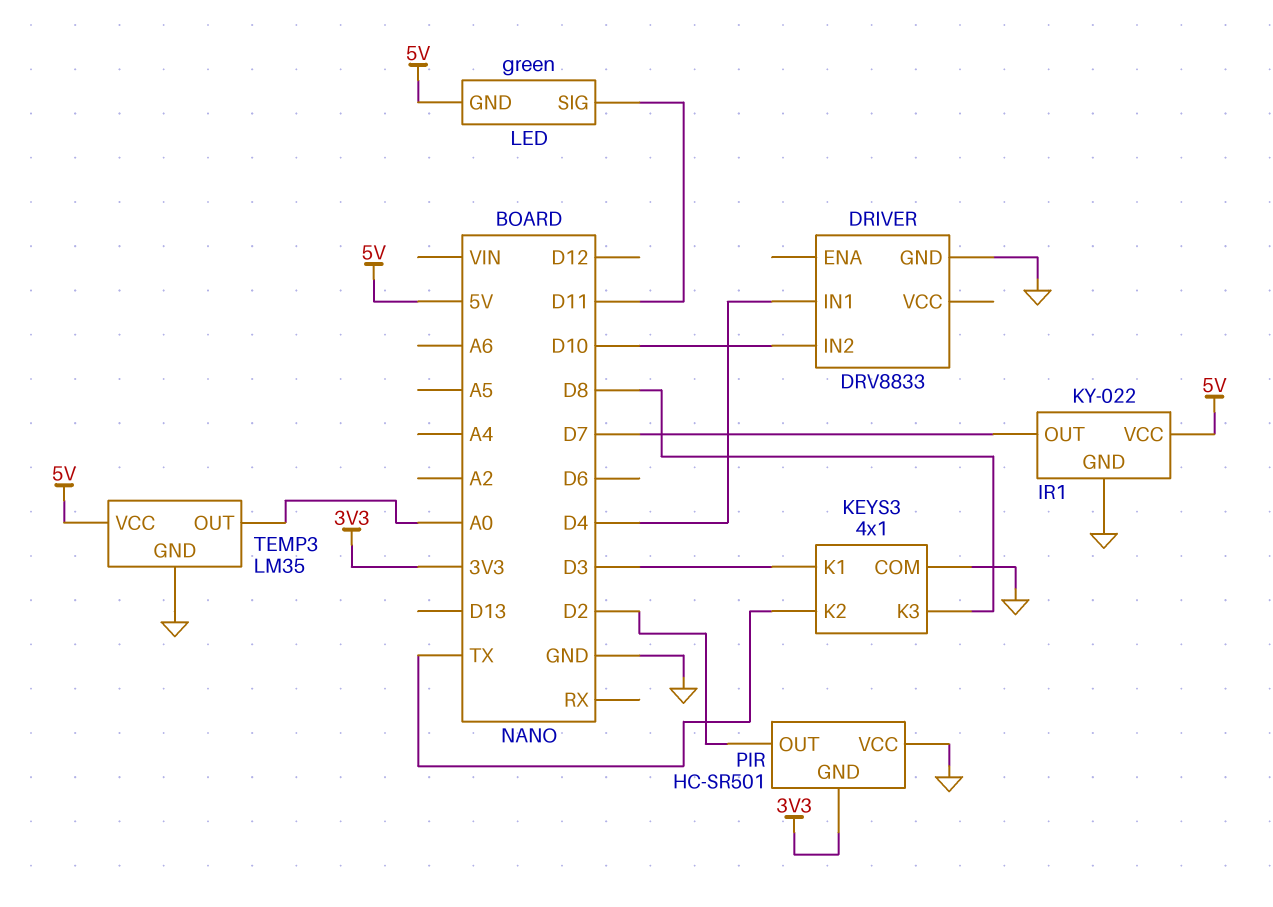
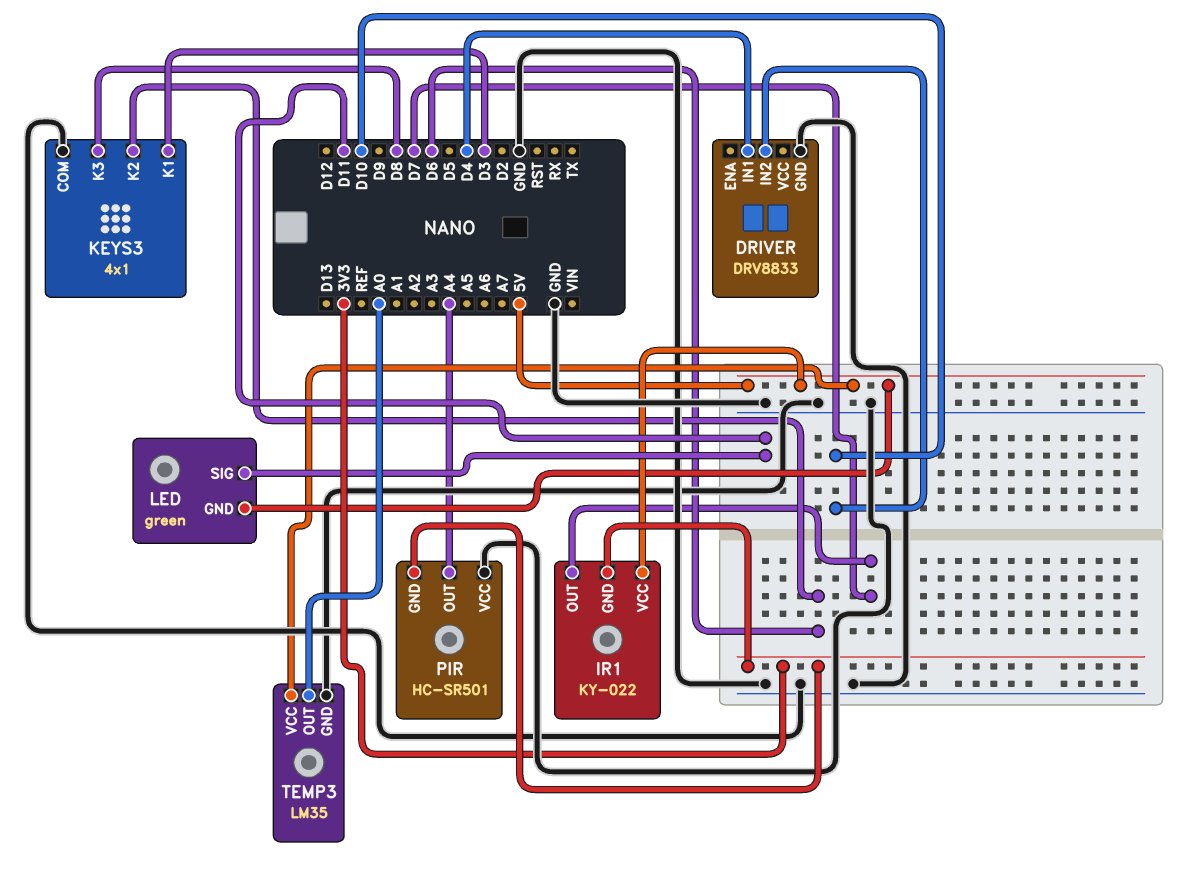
IR1 pin GND: GND -> 3V3
KEYS3 pin K2: TX -> D6
PIR pin OUT: D2 -> A4

